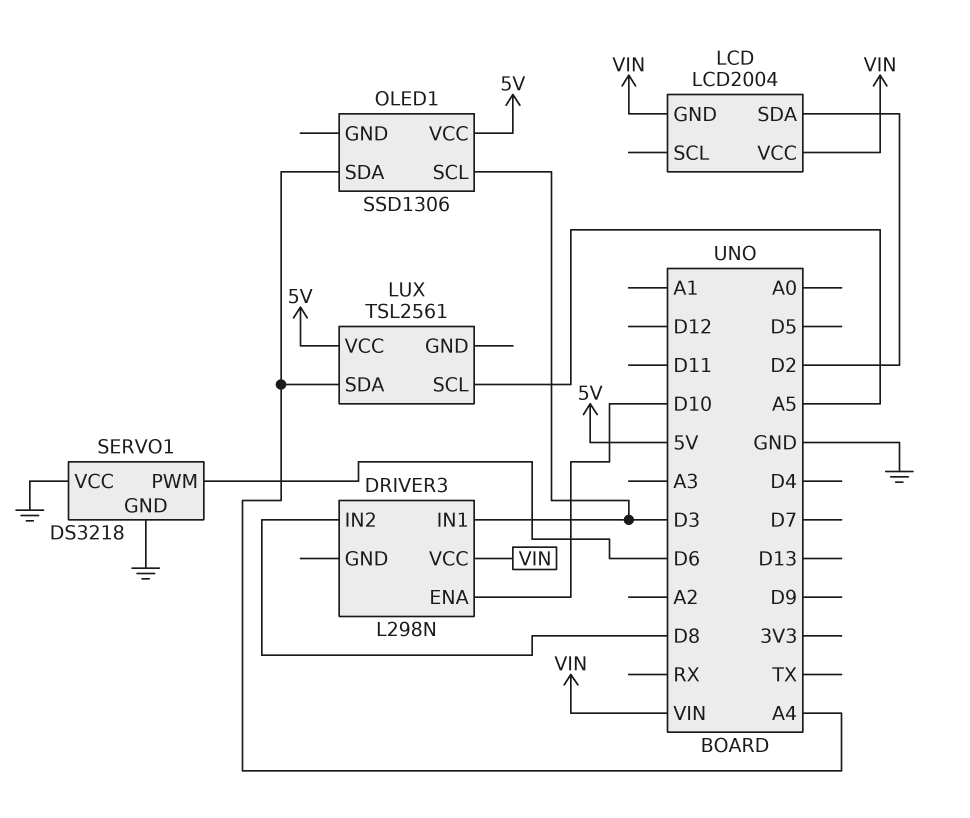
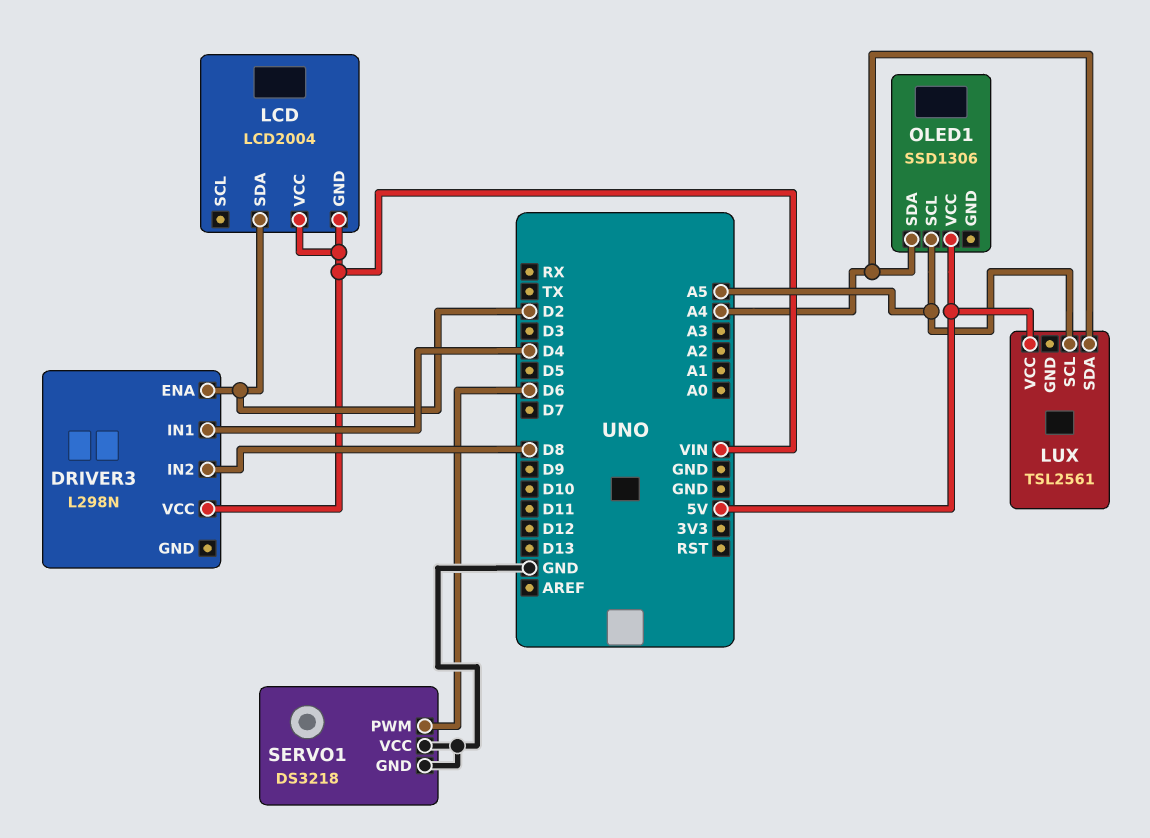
DRIVER3 pin ENA: D10 -> D2
DRIVER3 pin IN1: D3 -> D4
OLED1 pin SCL: D3 -> A5

